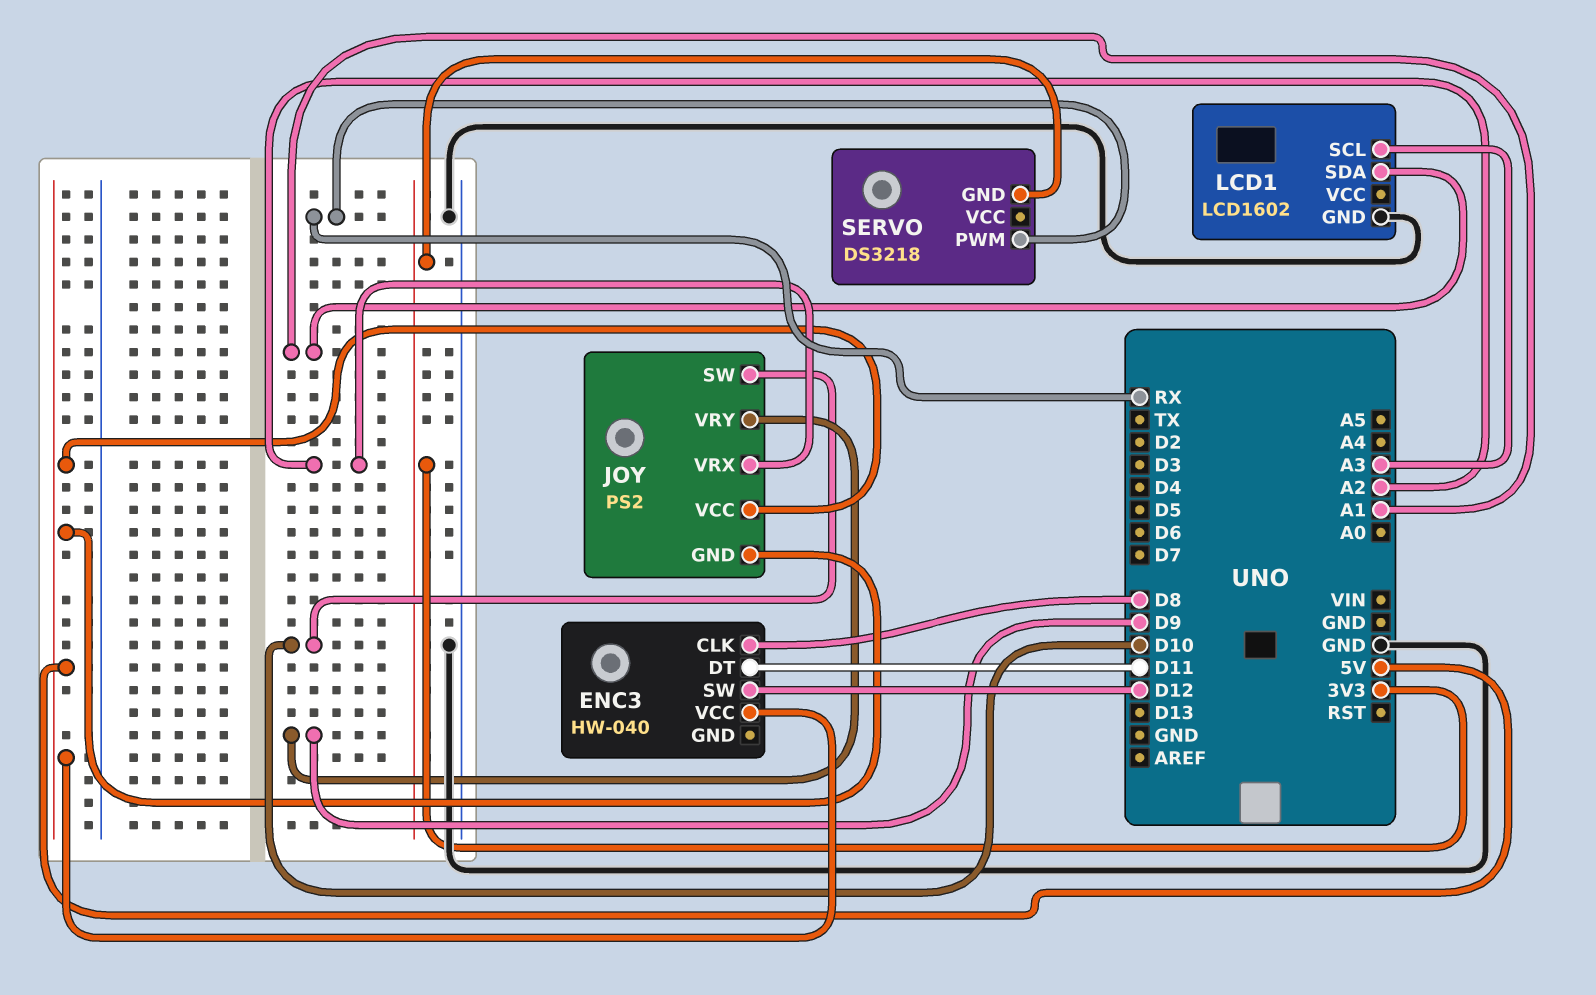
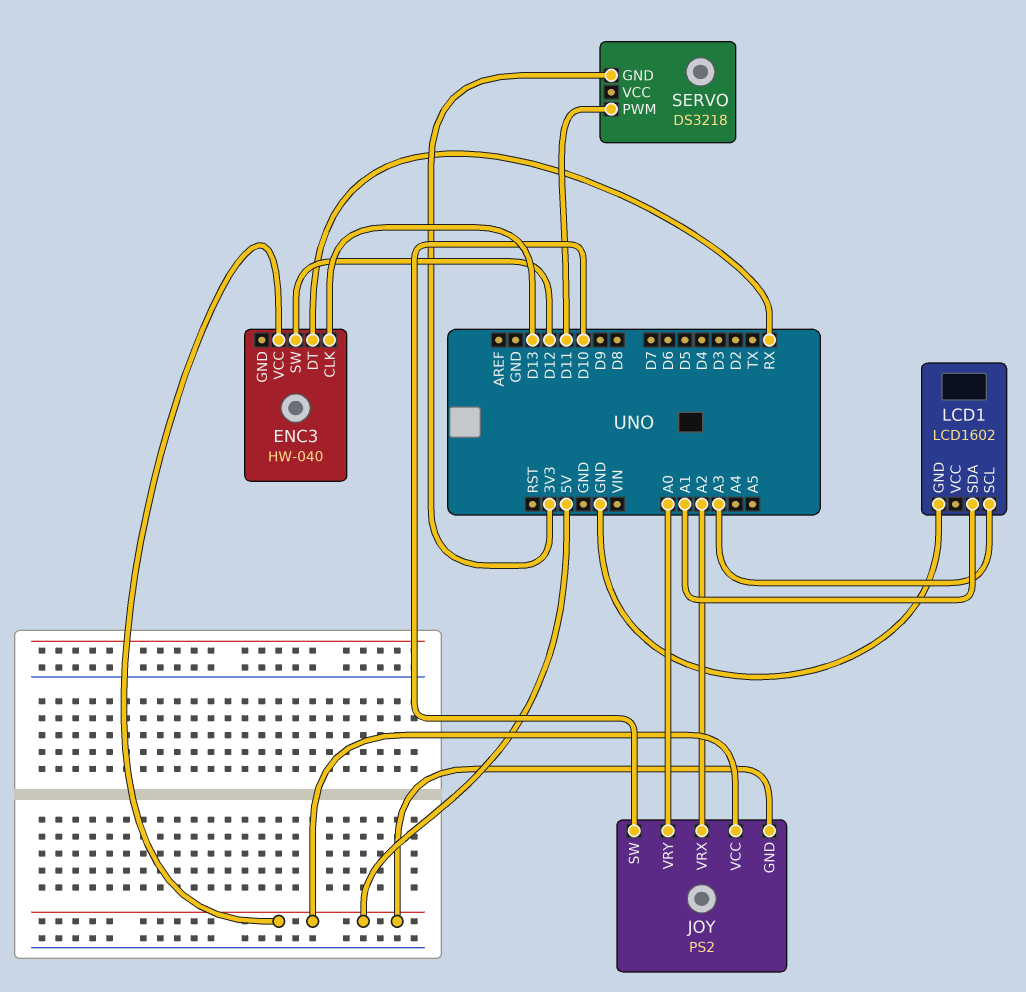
ENC3 pin CLK: D8 -> D13
ENC3 pin DT: D11 -> RX
JOY pin VRY: D9 -> A0
SERVO pin PWM: RX -> D11

